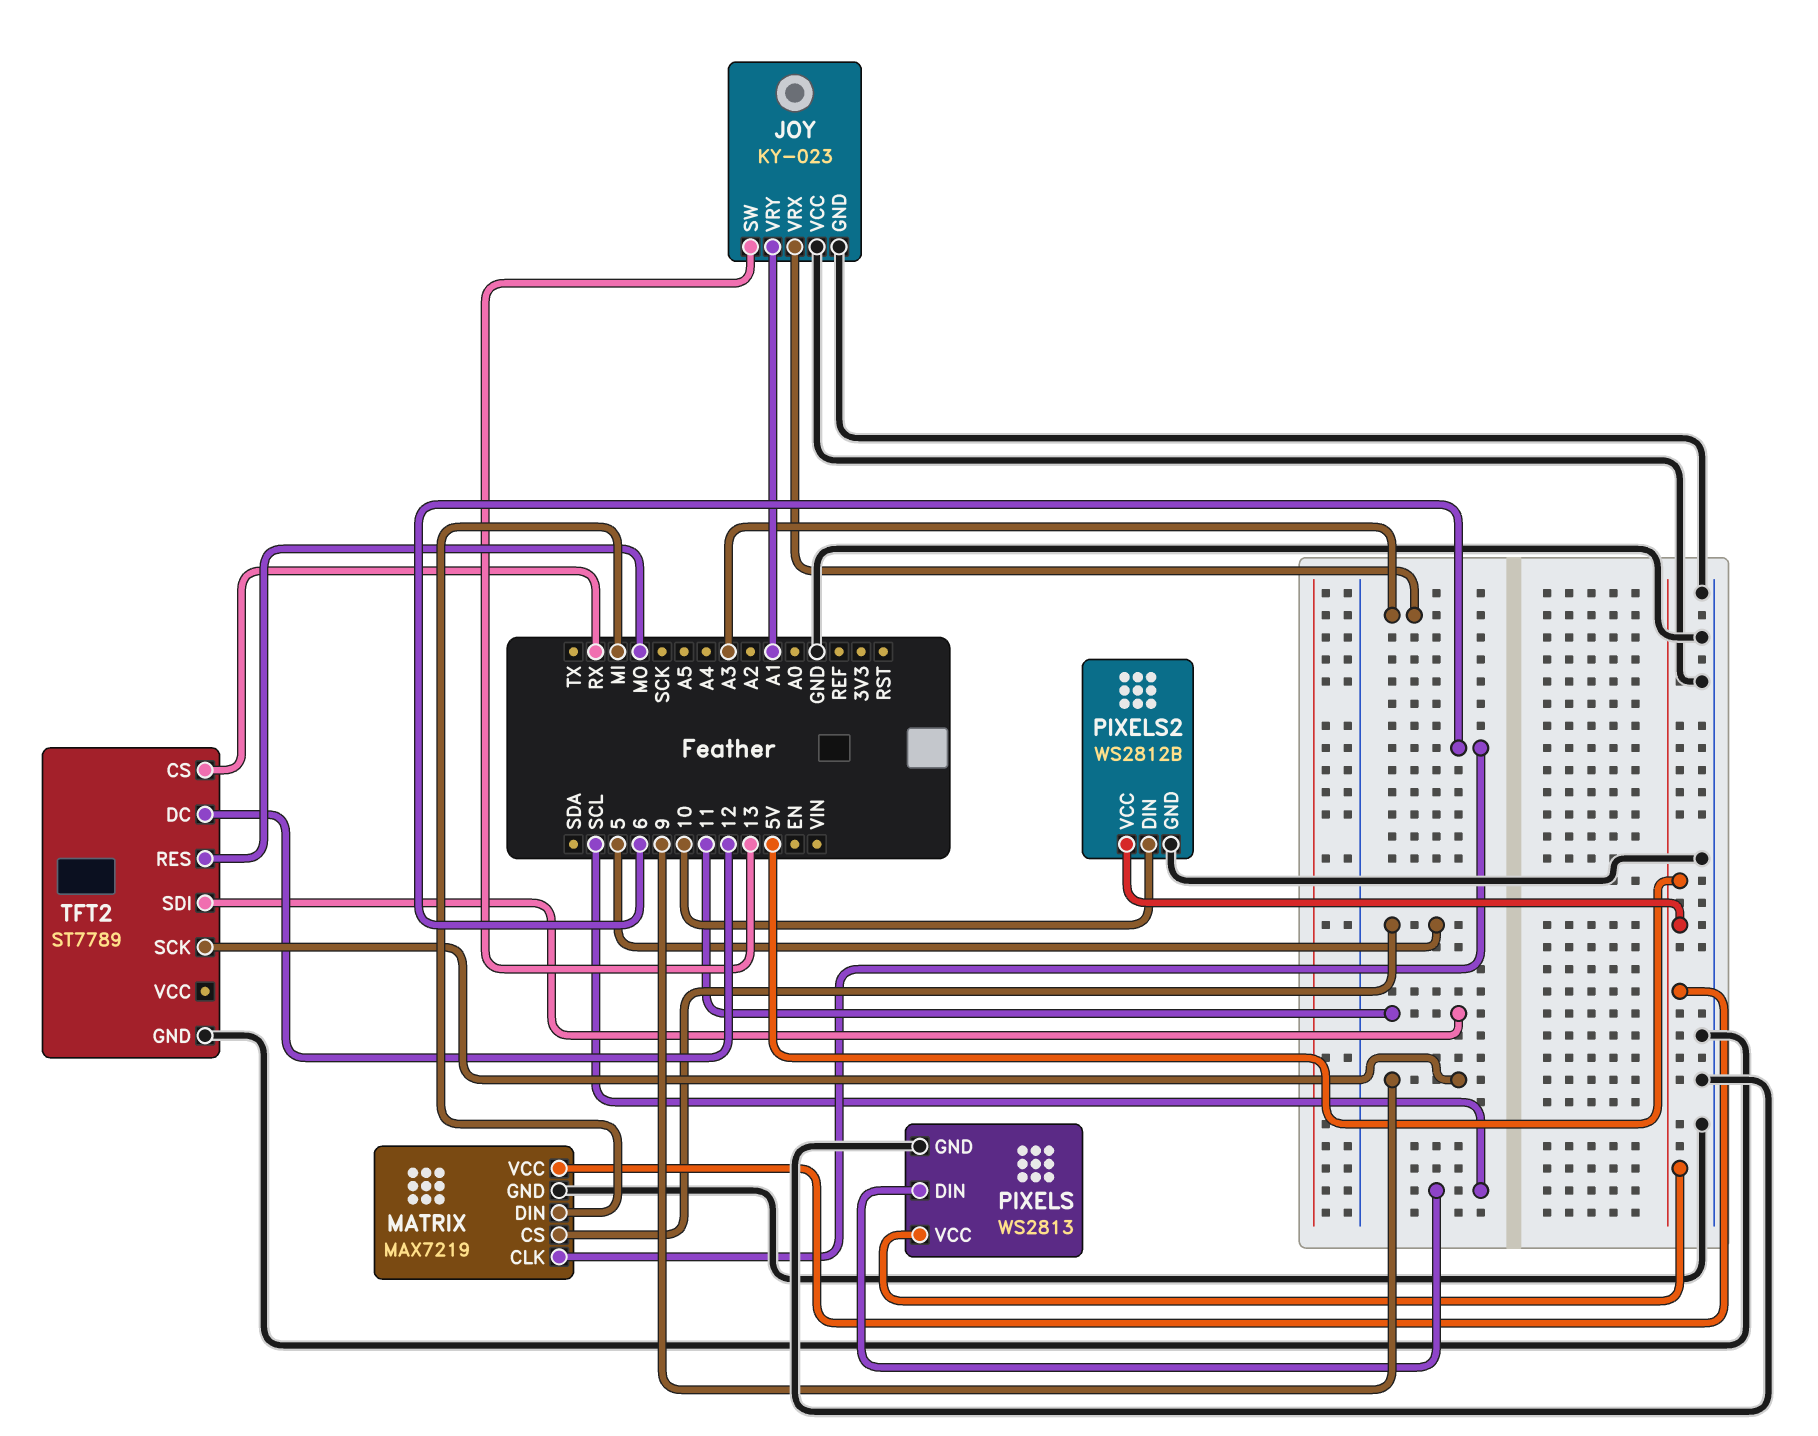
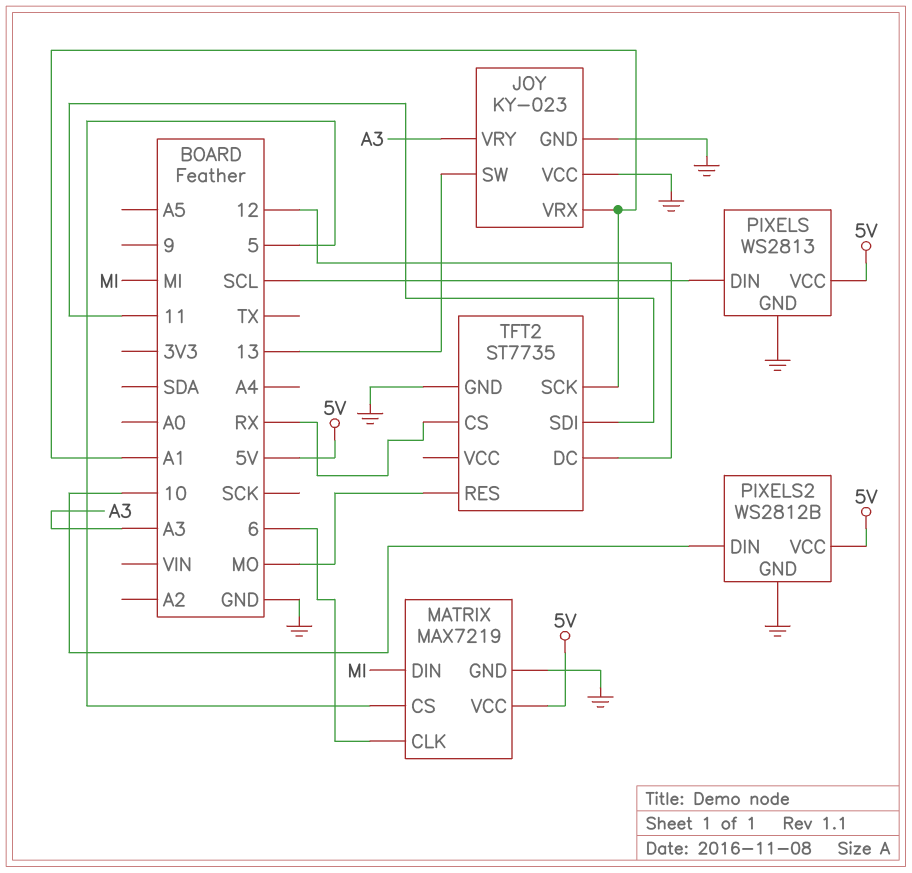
JOY pin VRX: A3 -> A1
JOY pin VRY: A1 -> A3
TFT2: ST7789 -> ST7735
TFT2 pin SCK: 9 -> A1

